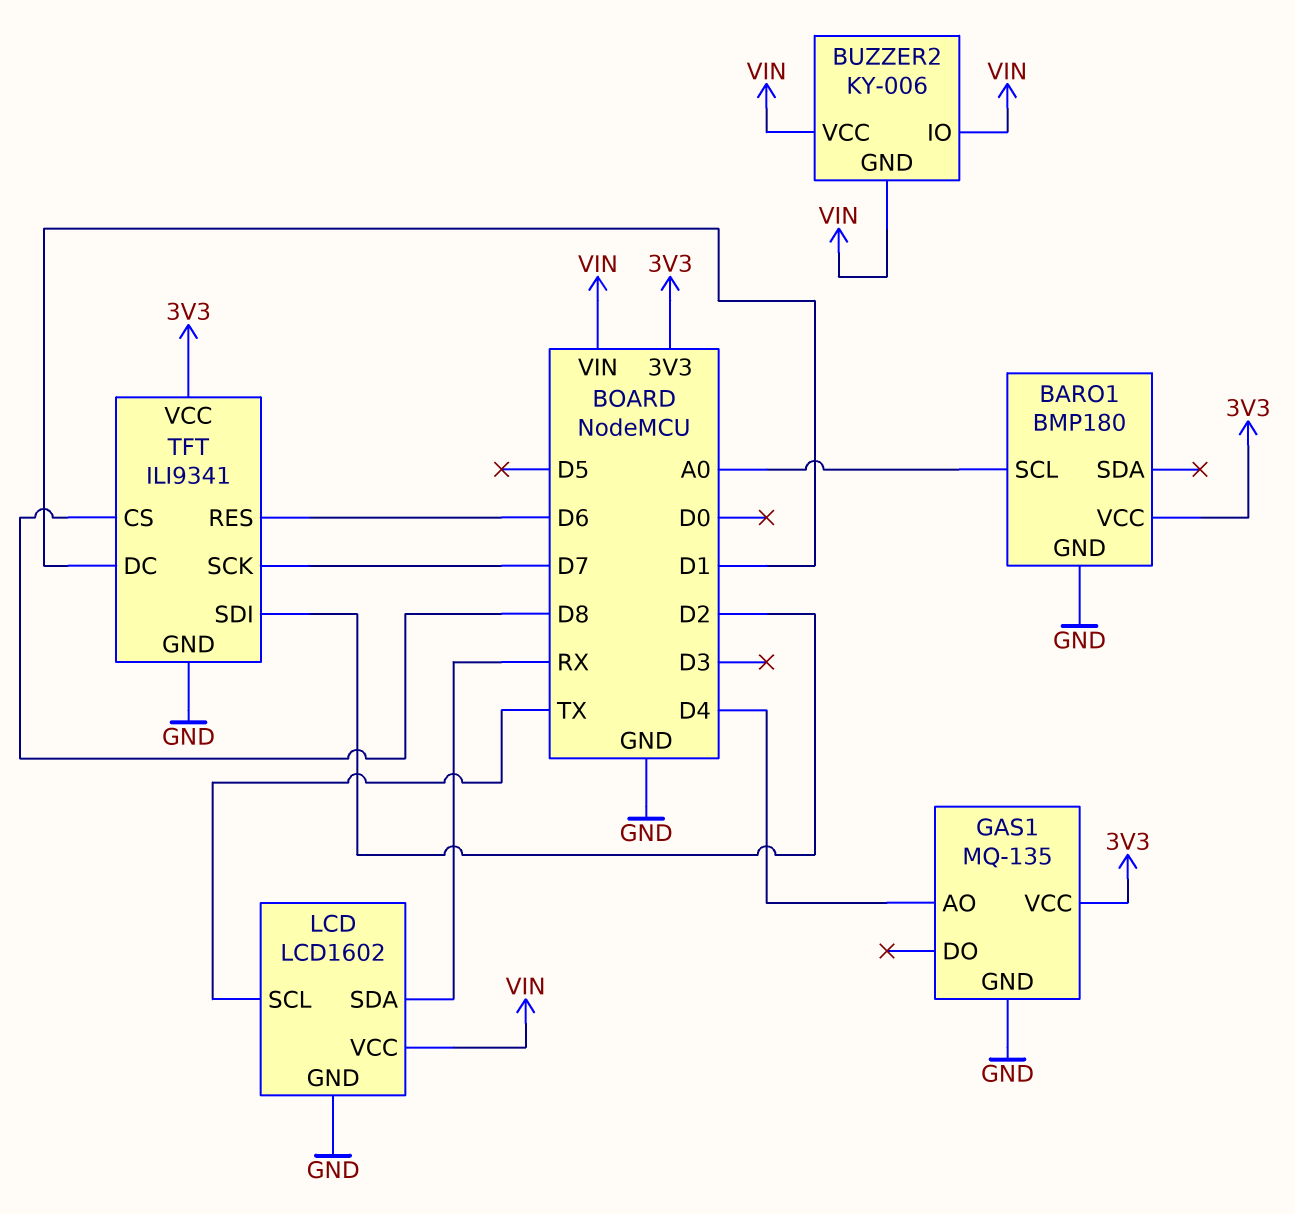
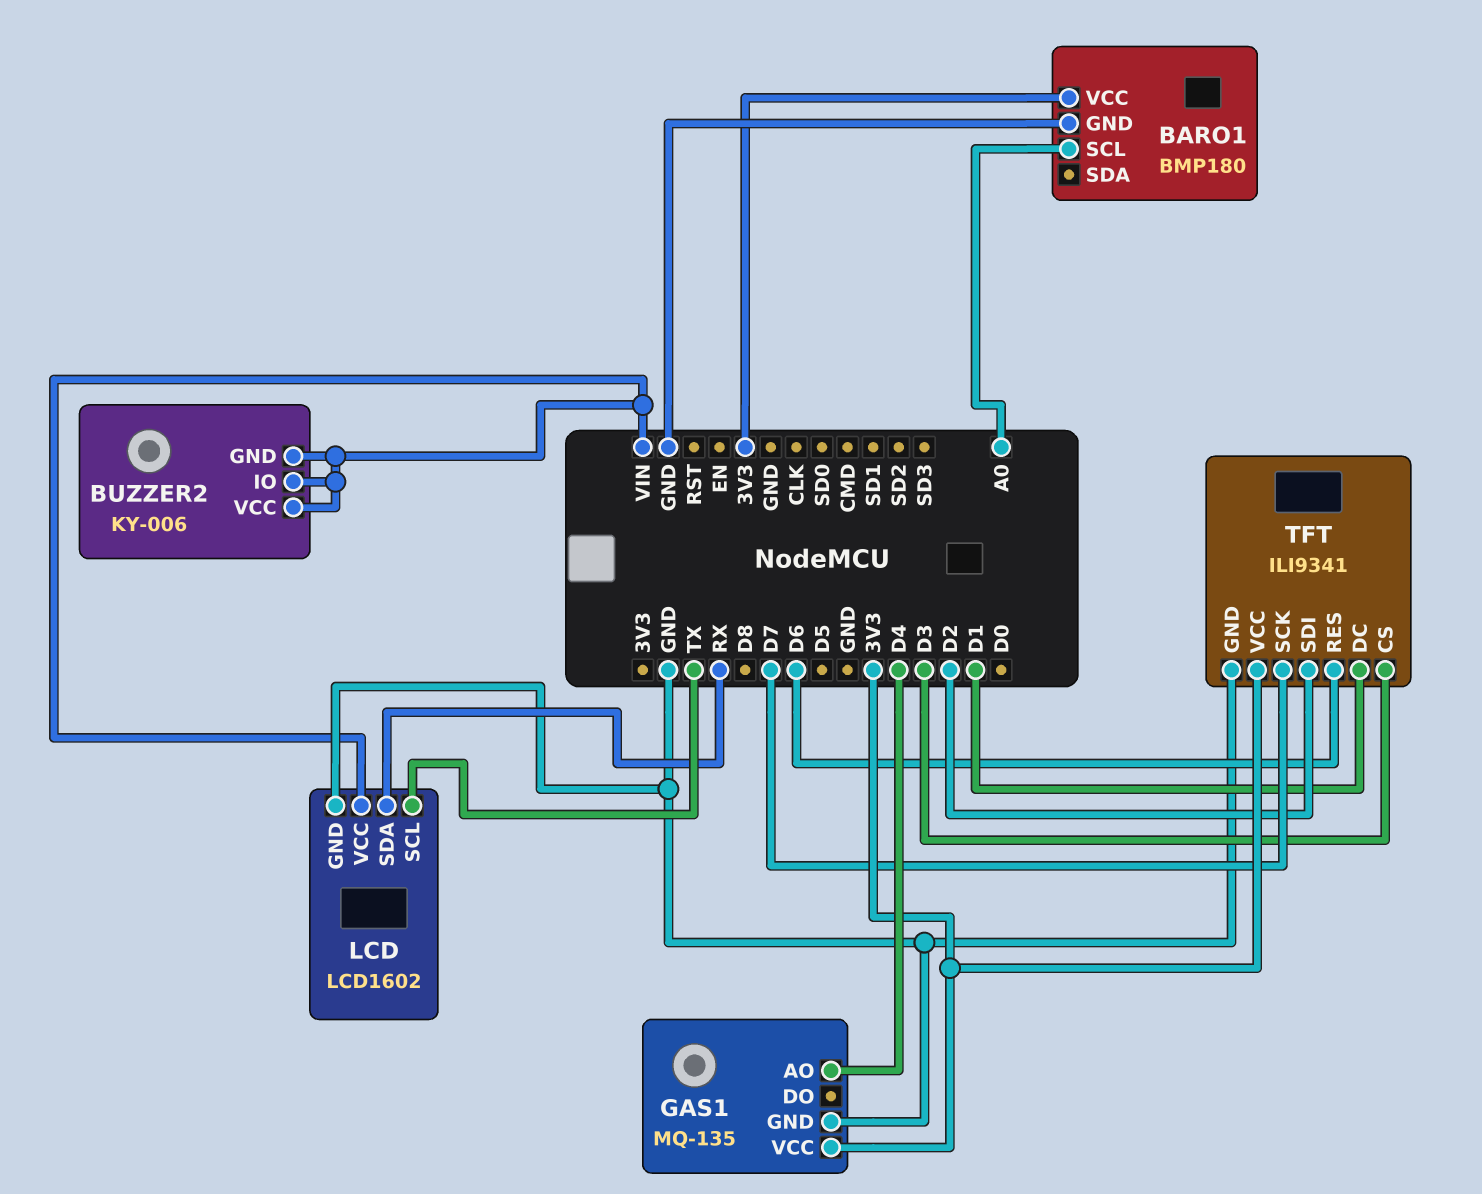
TFT pin CS: D8 -> D3

